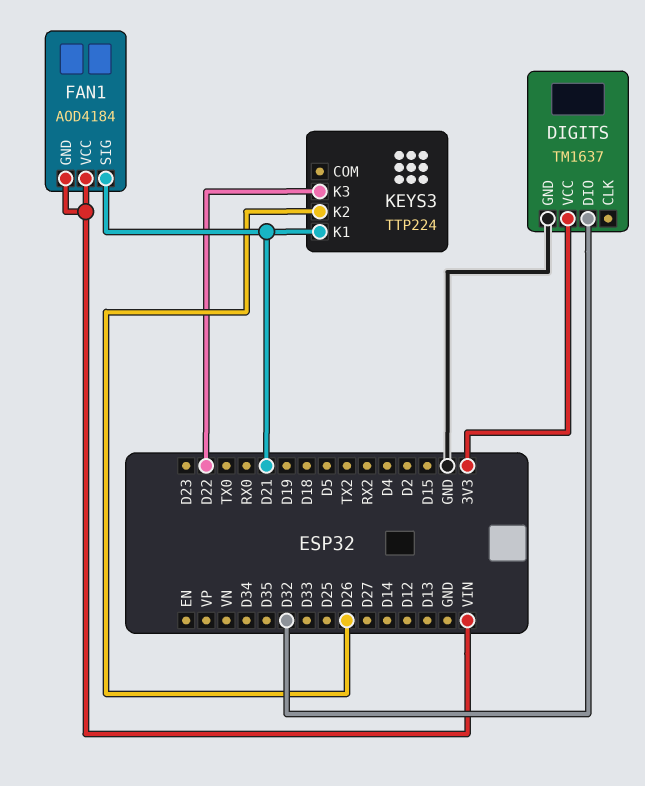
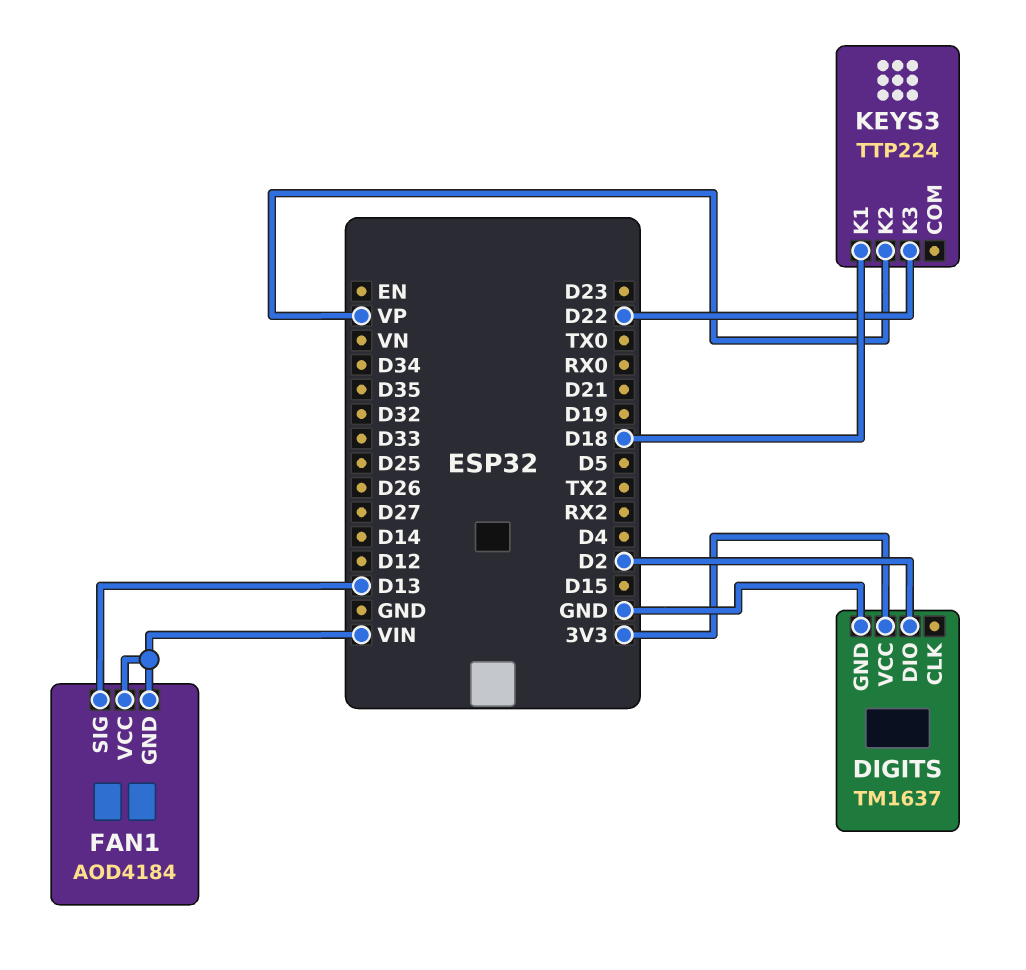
DIGITS pin DIO: D32 -> D2
FAN1 pin SIG: D21 -> D13
KEYS3 pin K1: D21 -> D18
KEYS3 pin K2: D26 -> VP

